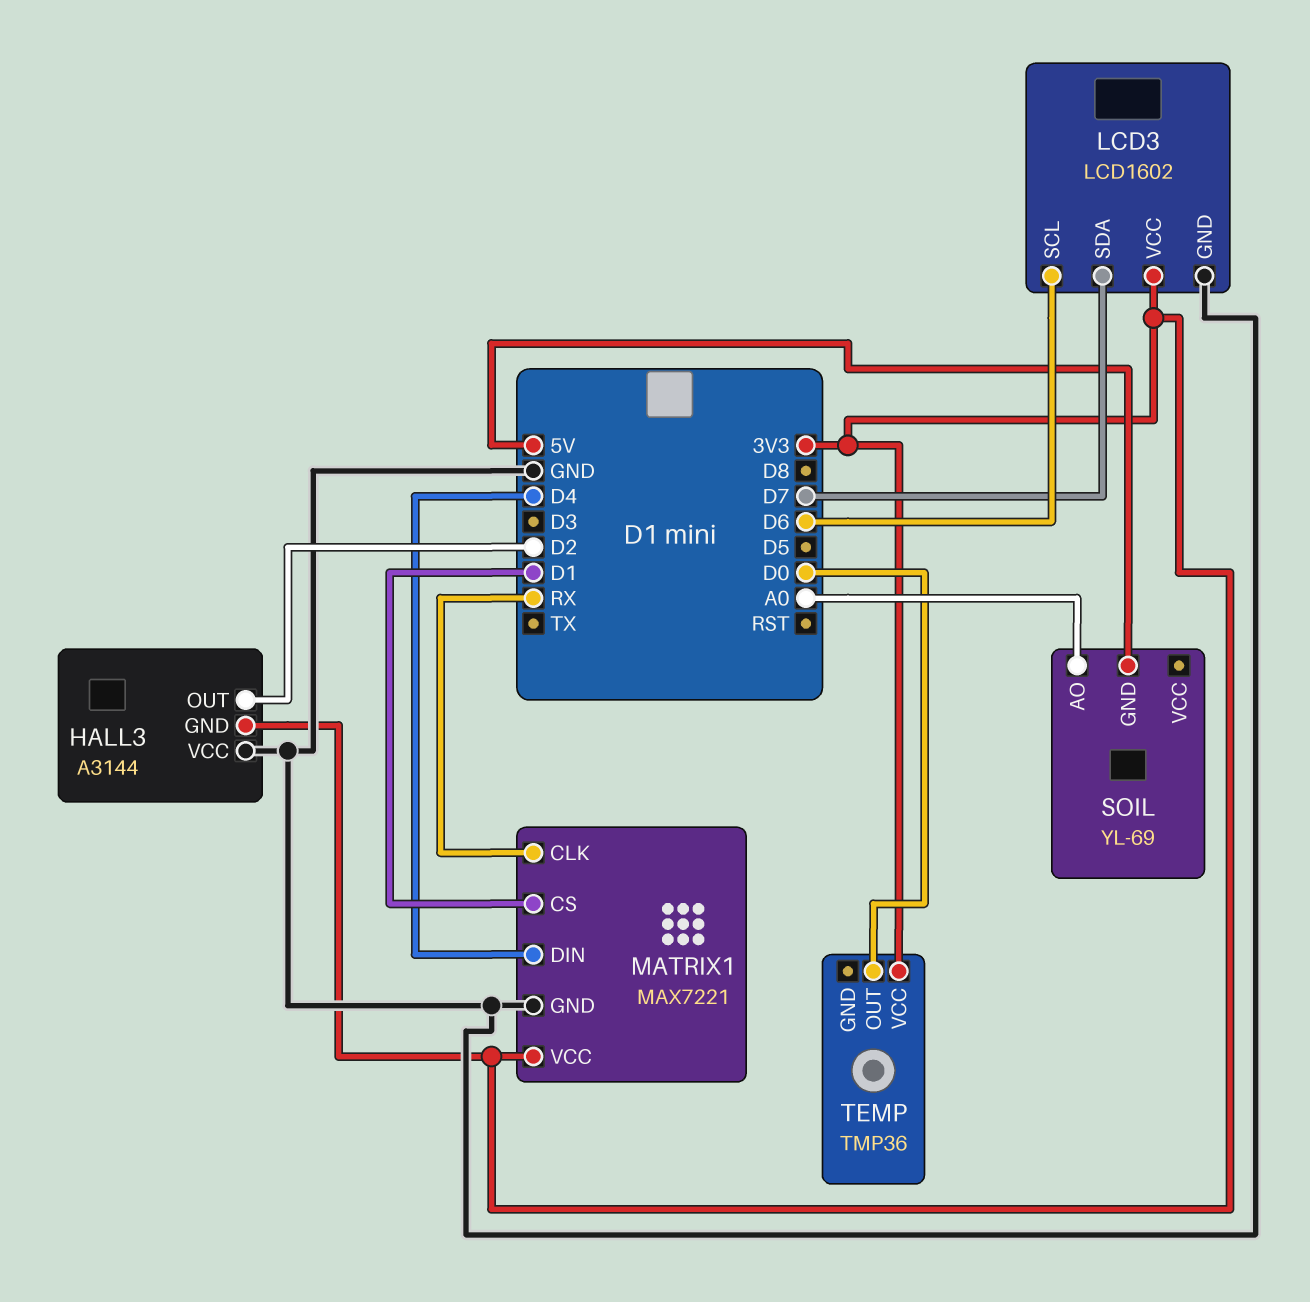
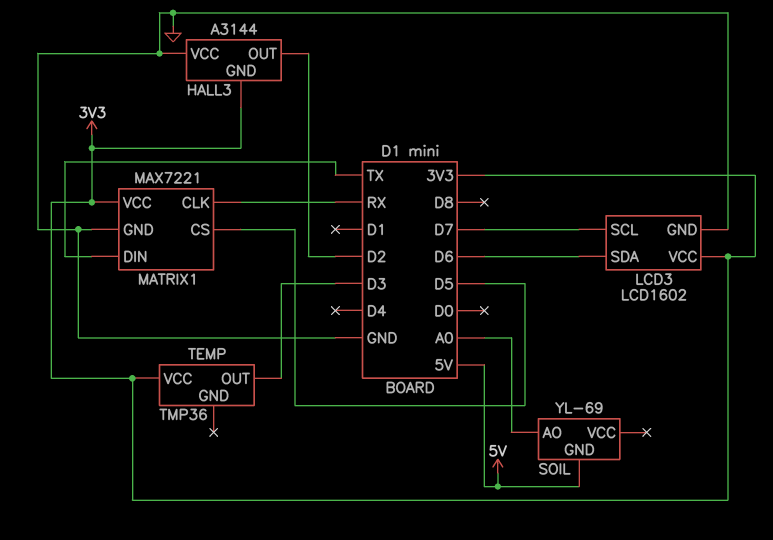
LCD3 pin SCL: D6 -> D7
LCD3 pin SDA: D7 -> D6
MATRIX1 pin CS: D1 -> D5
MATRIX1 pin DIN: D4 -> TX
TEMP pin OUT: D0 -> D3

